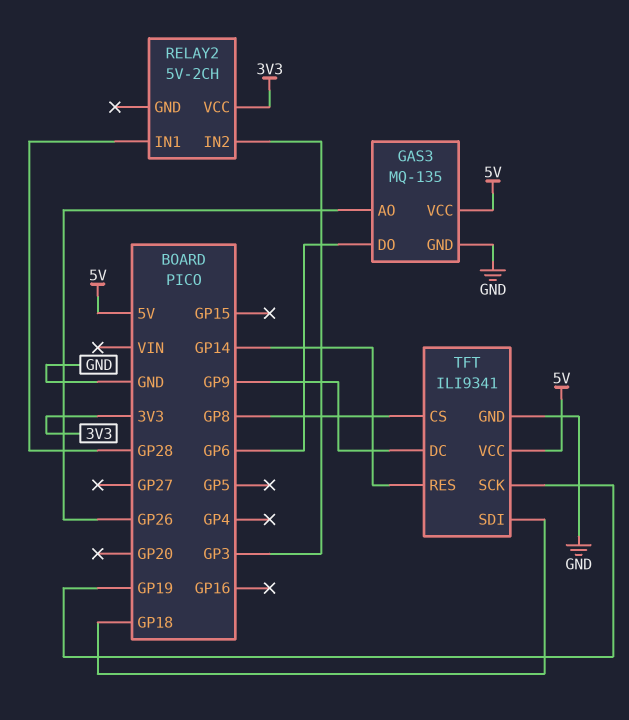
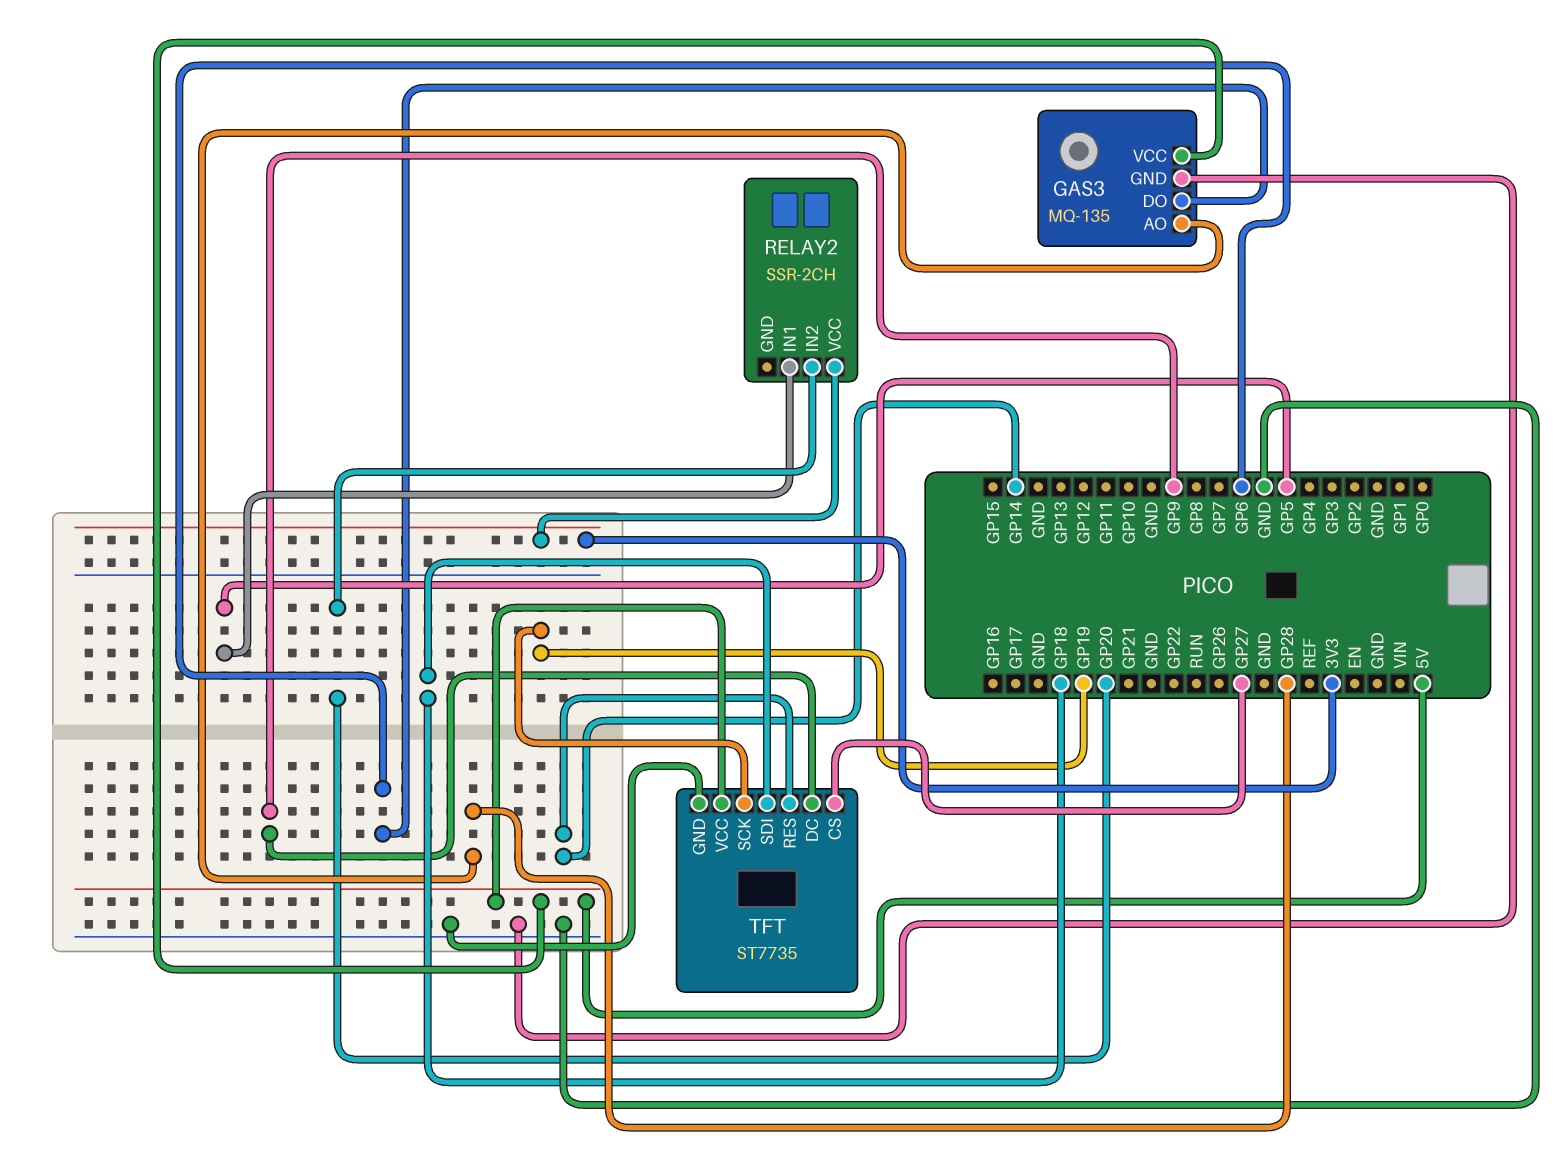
GAS3 pin AO: GP26 -> GP28
RELAY2: 5V-2CH -> SSR-2CH
RELAY2 pin IN1: GP28 -> GP5
RELAY2 pin IN2: GP3 -> GP20
TFT: ILI9341 -> ST7735
TFT pin CS: GP8 -> GP27

